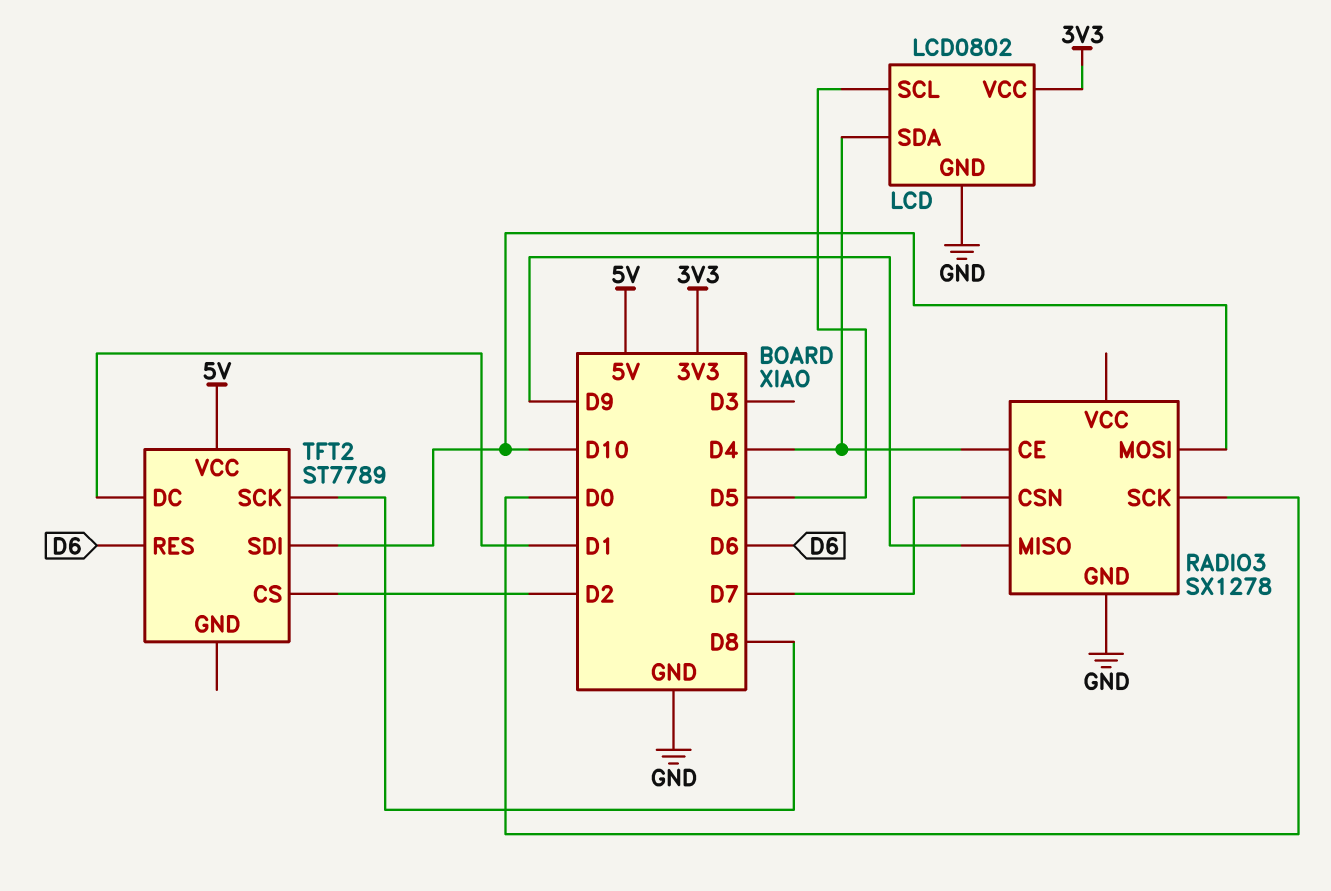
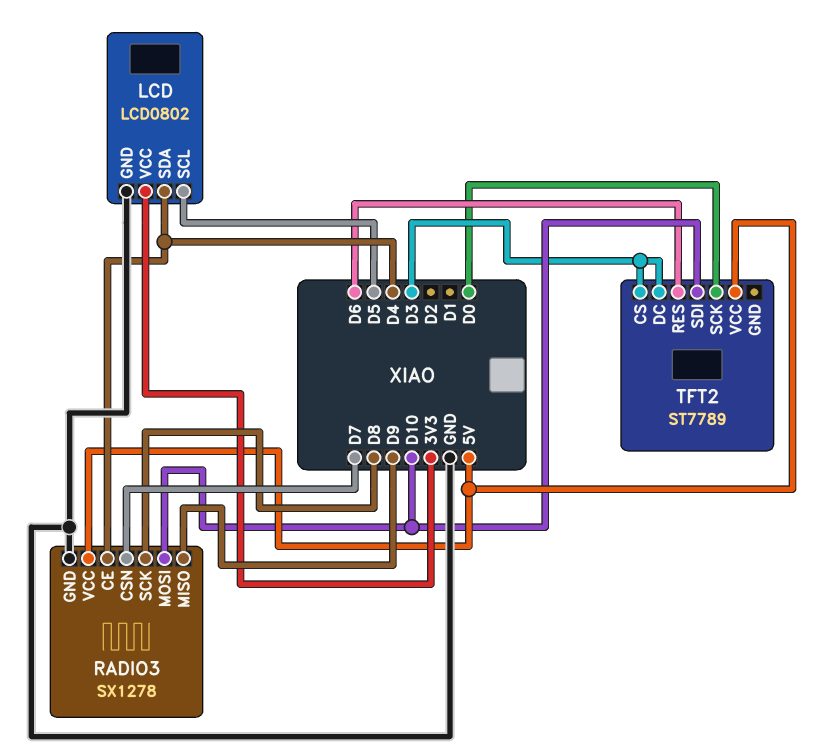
RADIO3 pin SCK: D0 -> D8
RADIO3 pin VCC: none -> 5V
TFT2 pin CS: D2 -> D3
TFT2 pin DC: D1 -> D3
TFT2 pin SCK: D8 -> D0

